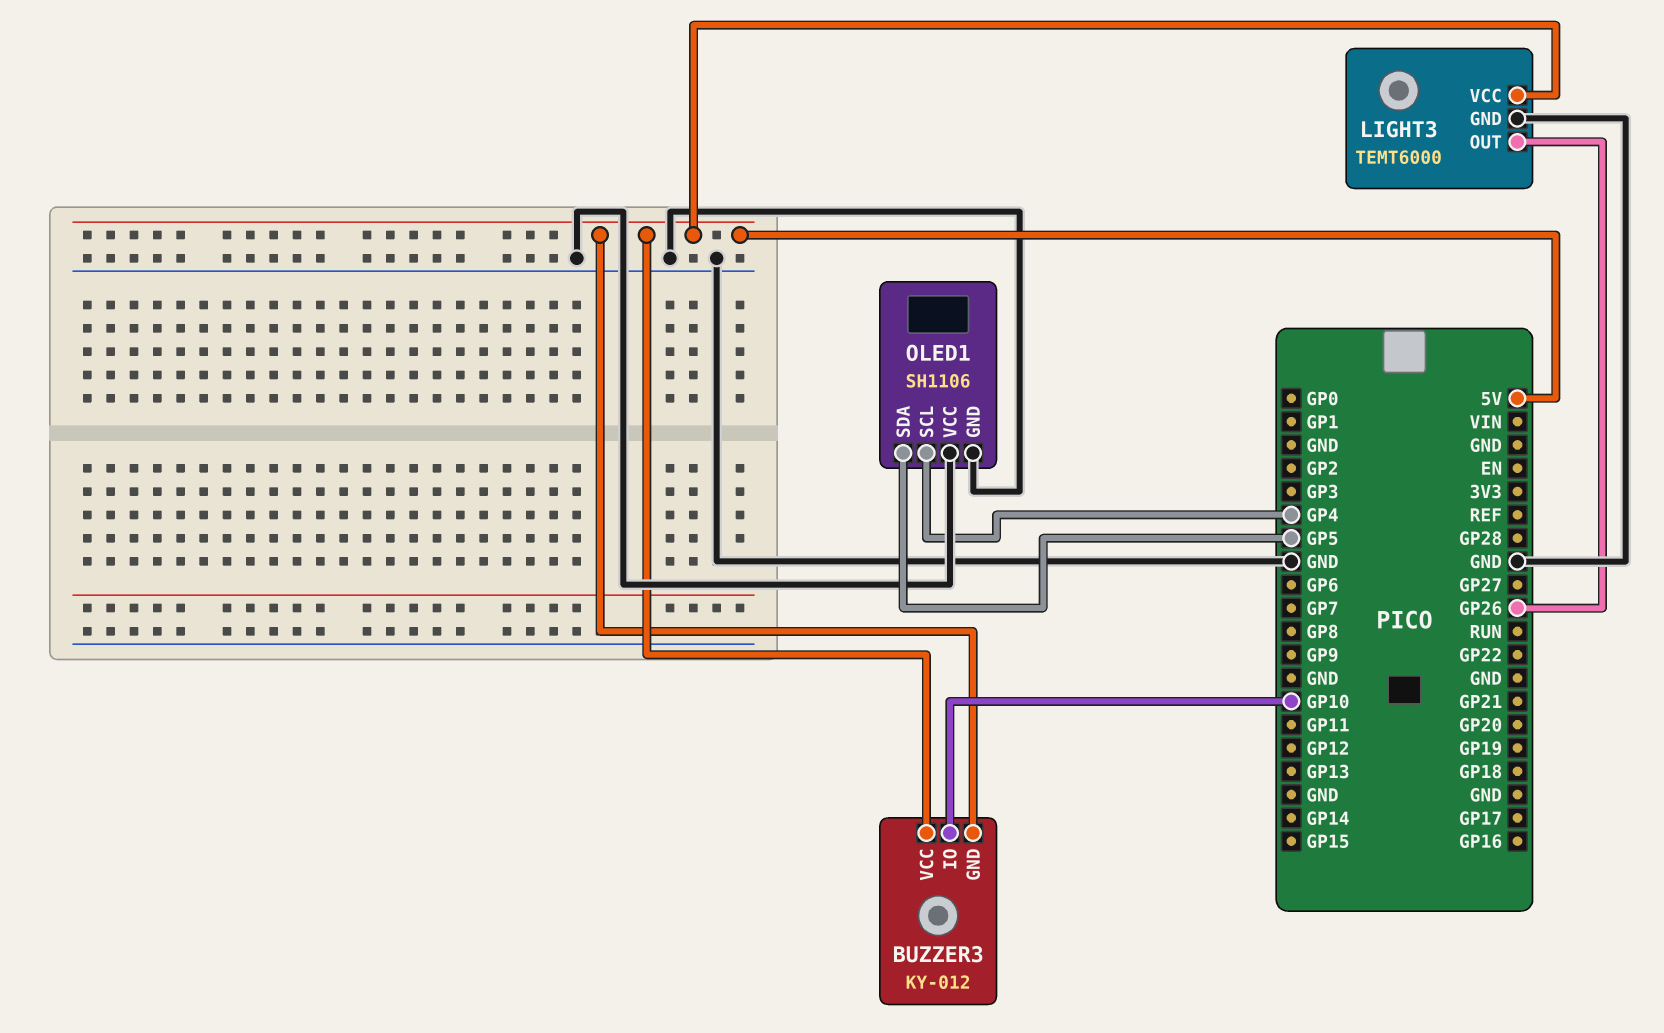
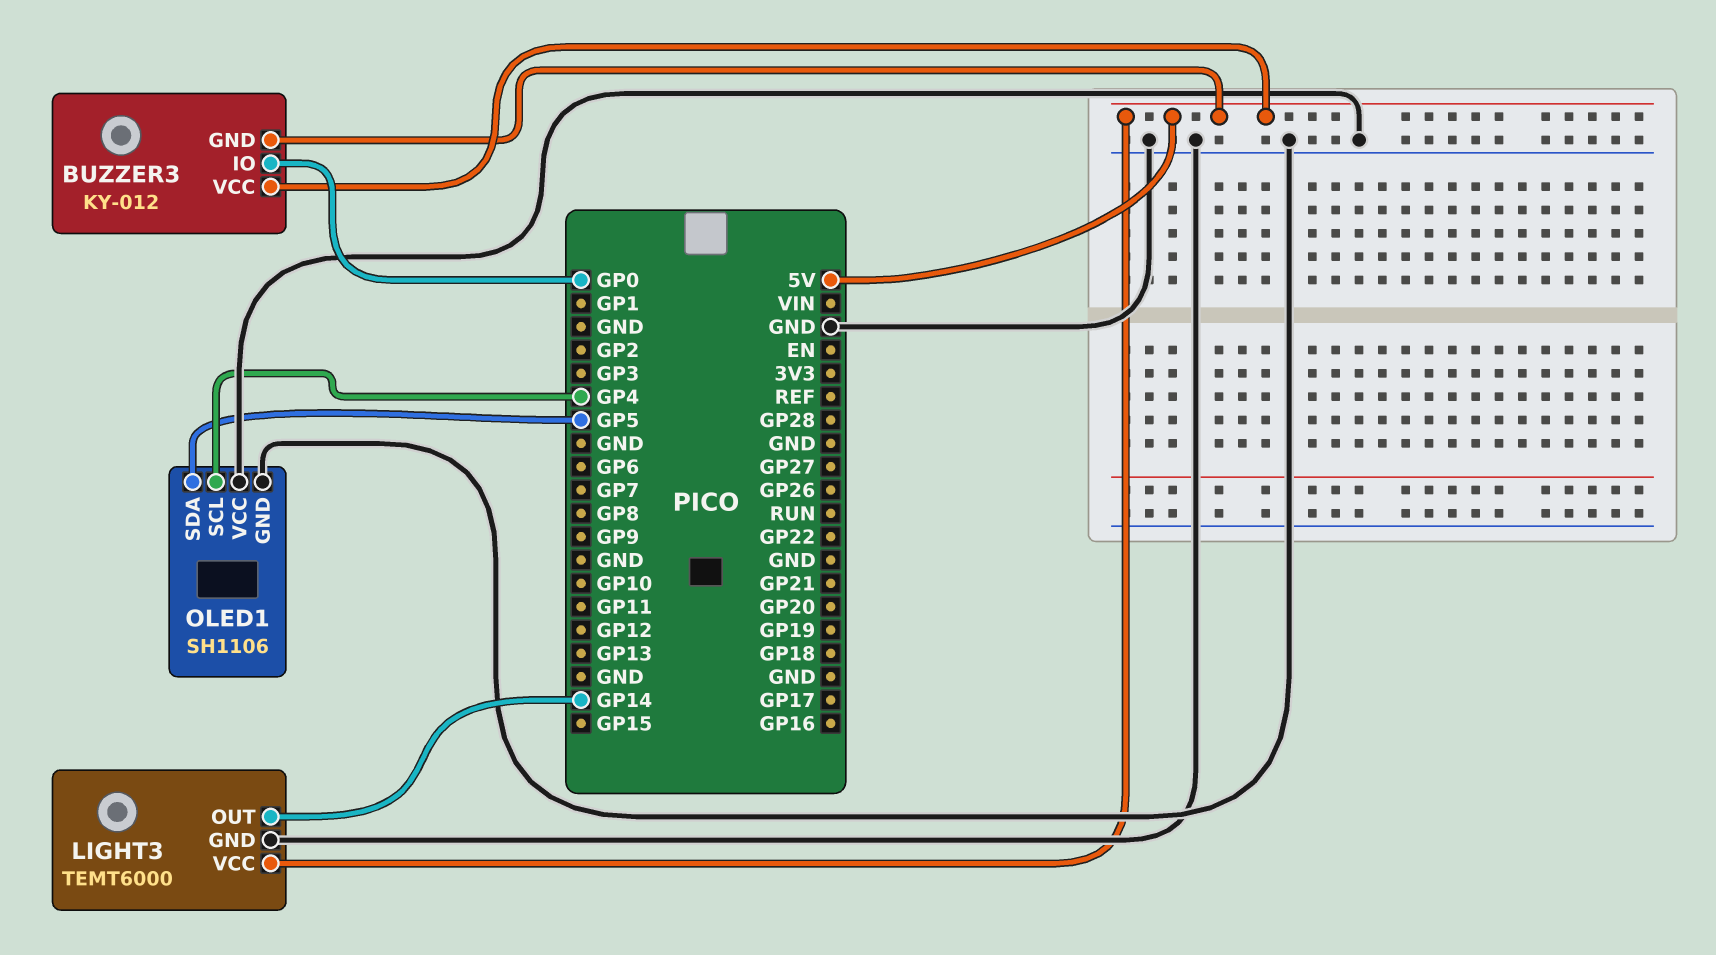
BUZZER3 pin IO: GP10 -> GP0
LIGHT3 pin OUT: GP26 -> GP14

